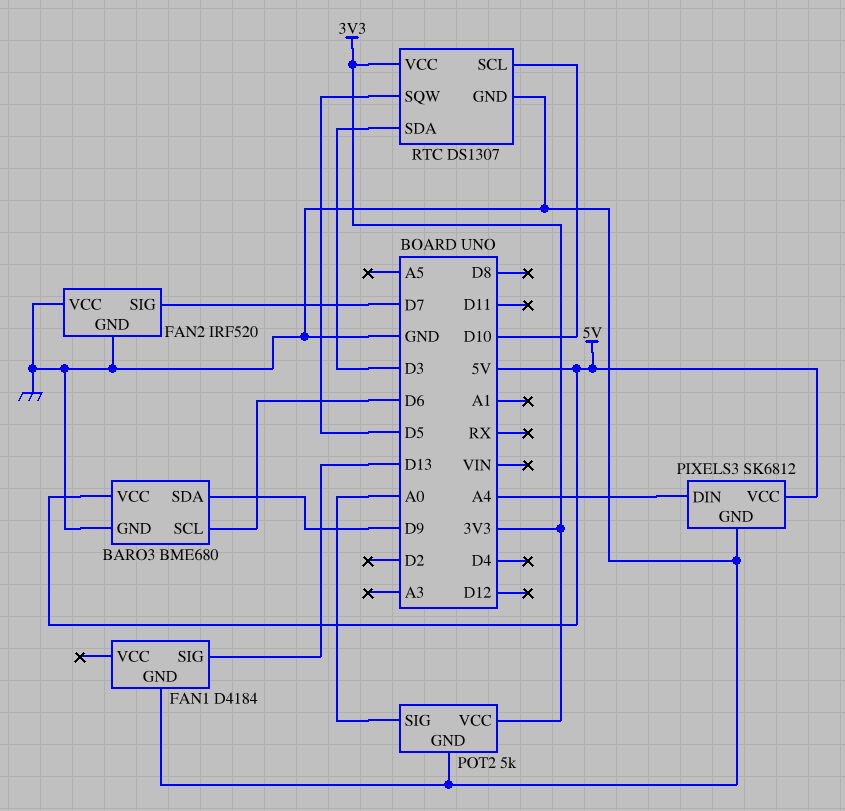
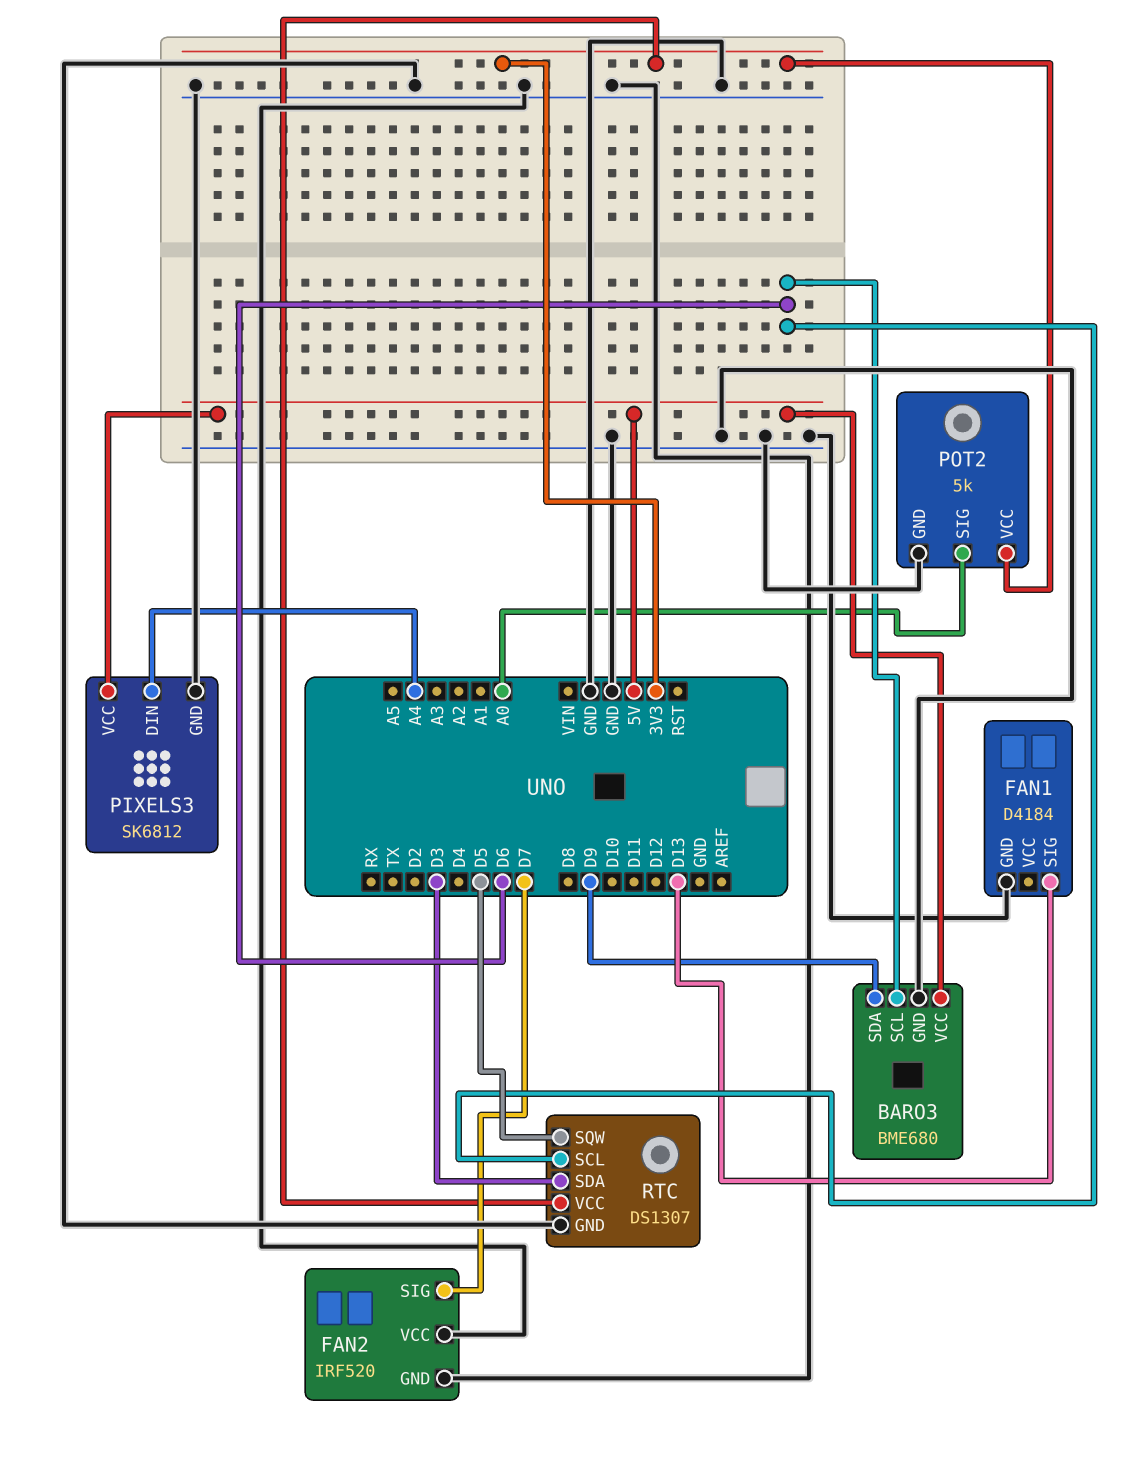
RTC pin SCL: D10 -> D6

